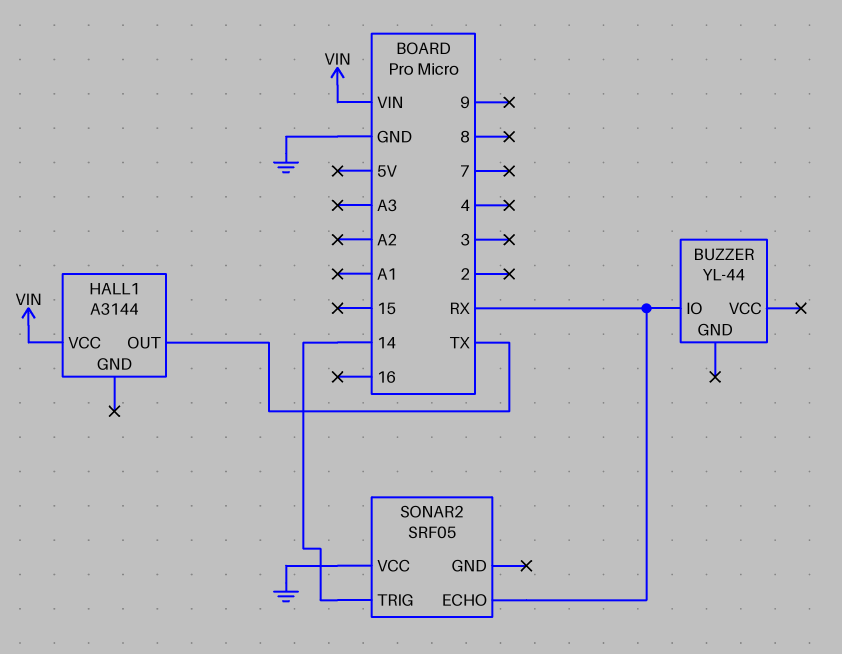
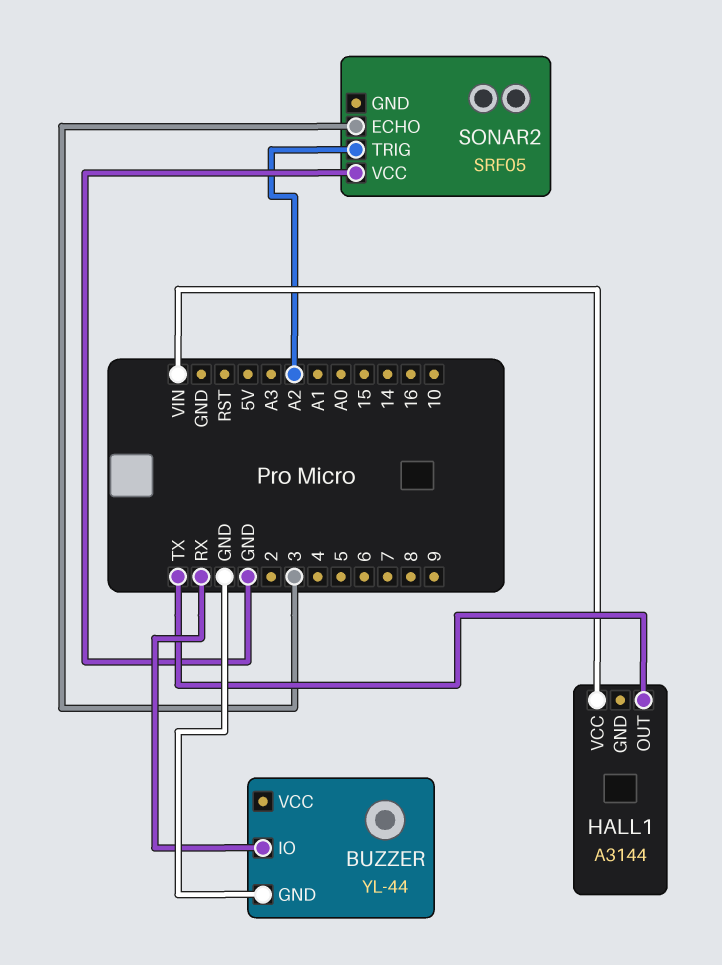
BUZZER pin GND: none -> GND
SONAR2 pin ECHO: RX -> 3
SONAR2 pin TRIG: 14 -> A2

